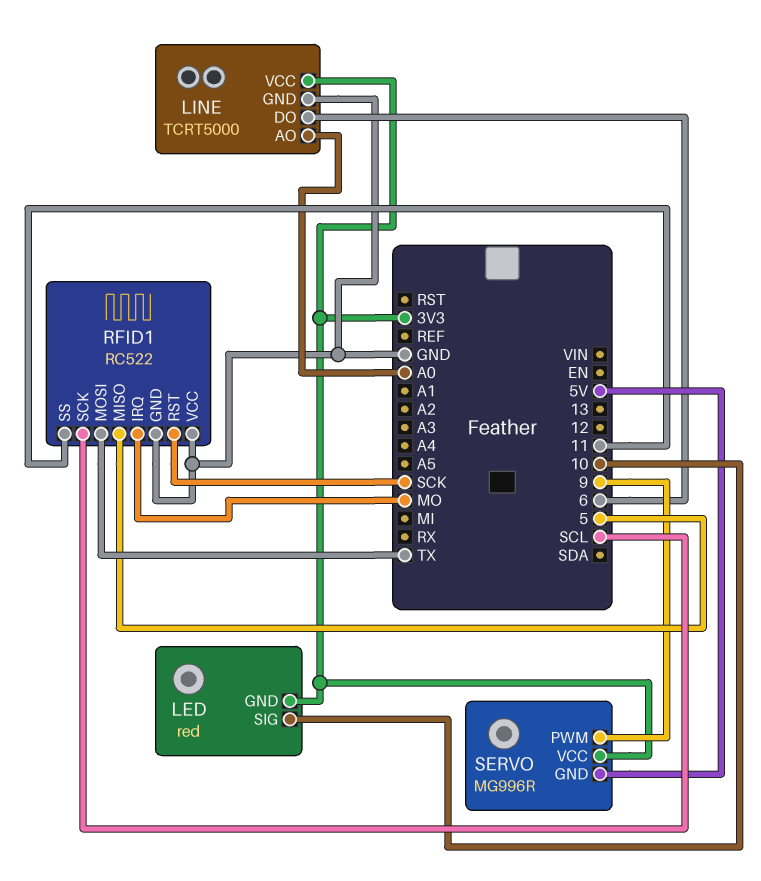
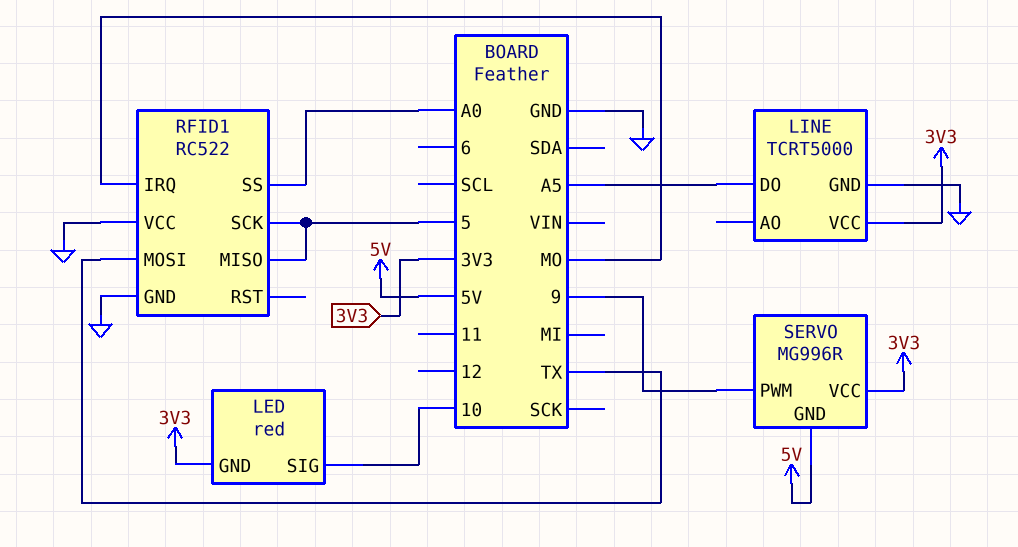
LINE pin AO: A0 -> none
LINE pin DO: 6 -> A5
RFID1 pin RST: SCK -> none
RFID1 pin SCK: SCL -> 5
RFID1 pin SS: 11 -> A0

